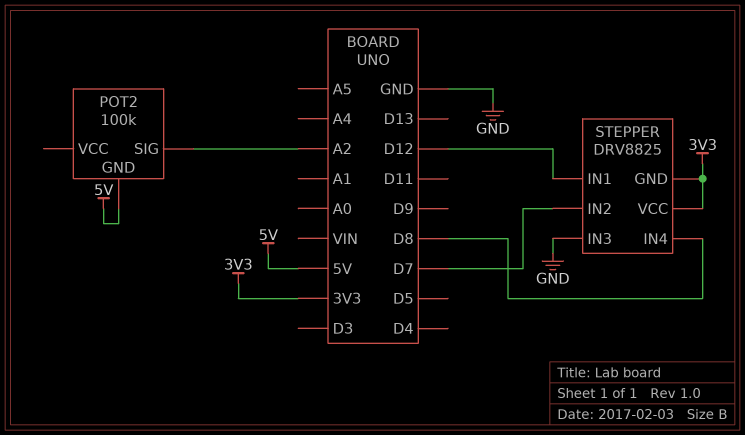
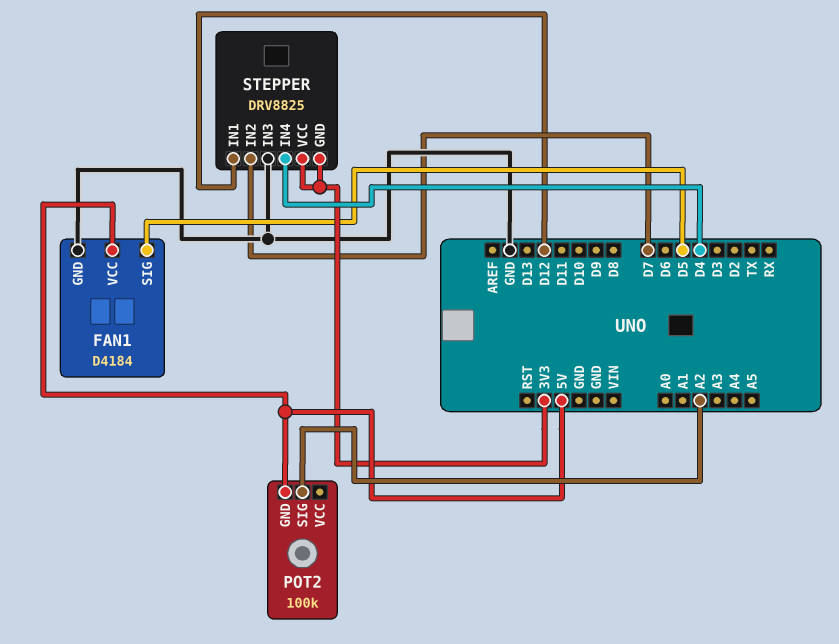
FAN1: none -> D4184
FAN1 pin GND: none -> GND
FAN1 pin SIG: none -> D5
FAN1 pin VCC: none -> 5V
STEPPER pin IN4: D8 -> D4

